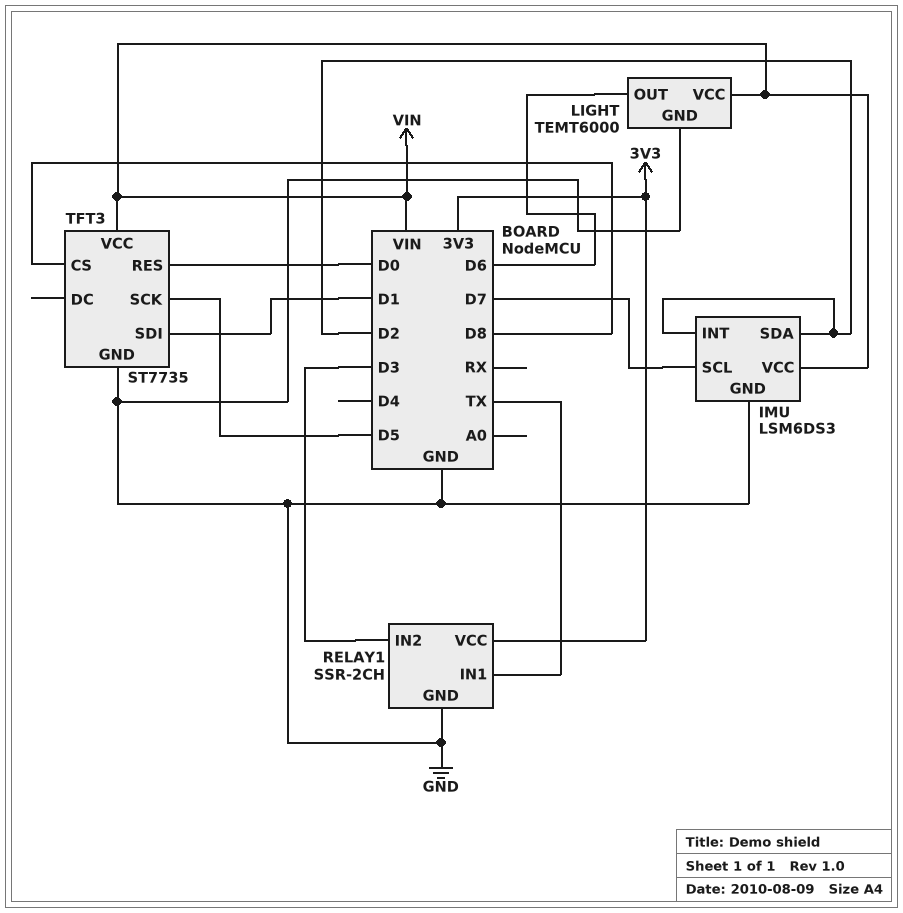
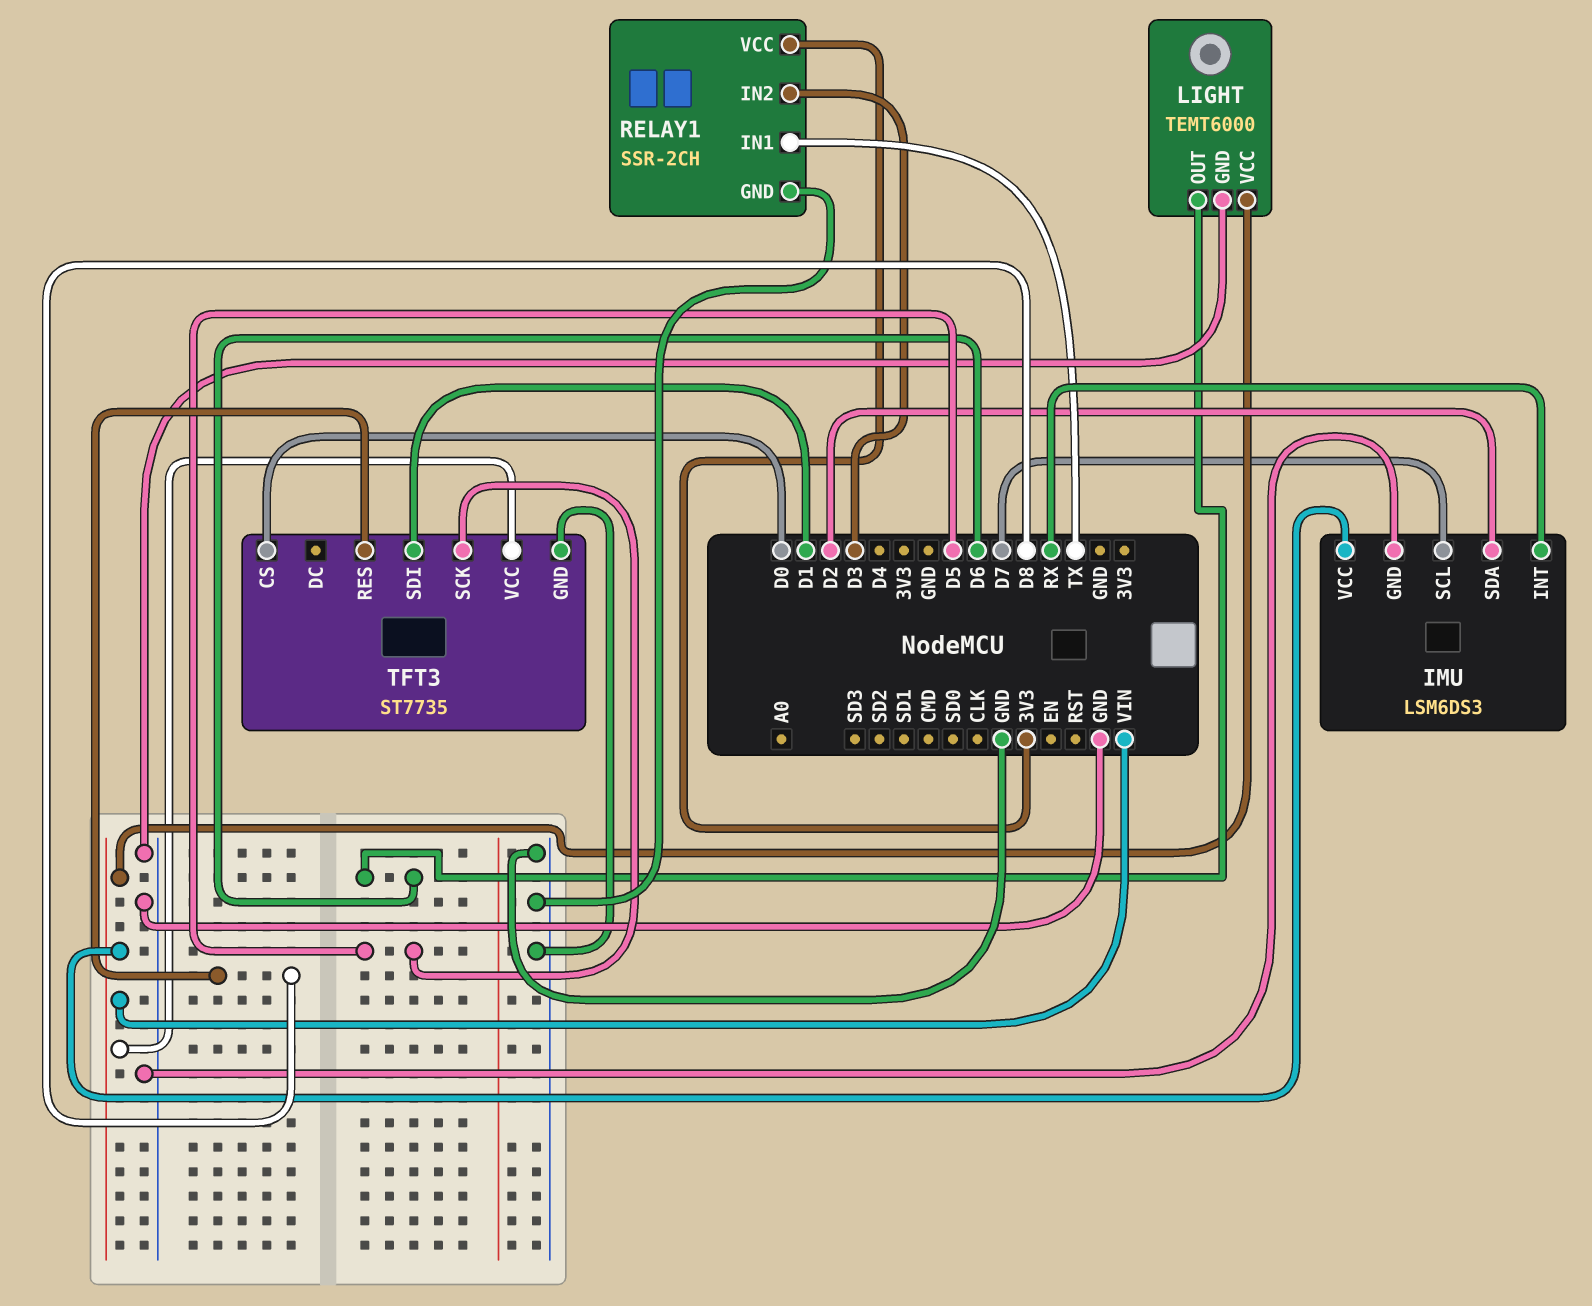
IMU pin INT: D2 -> RX
TFT3 pin CS: D8 -> D0
TFT3 pin RES: D0 -> D8

